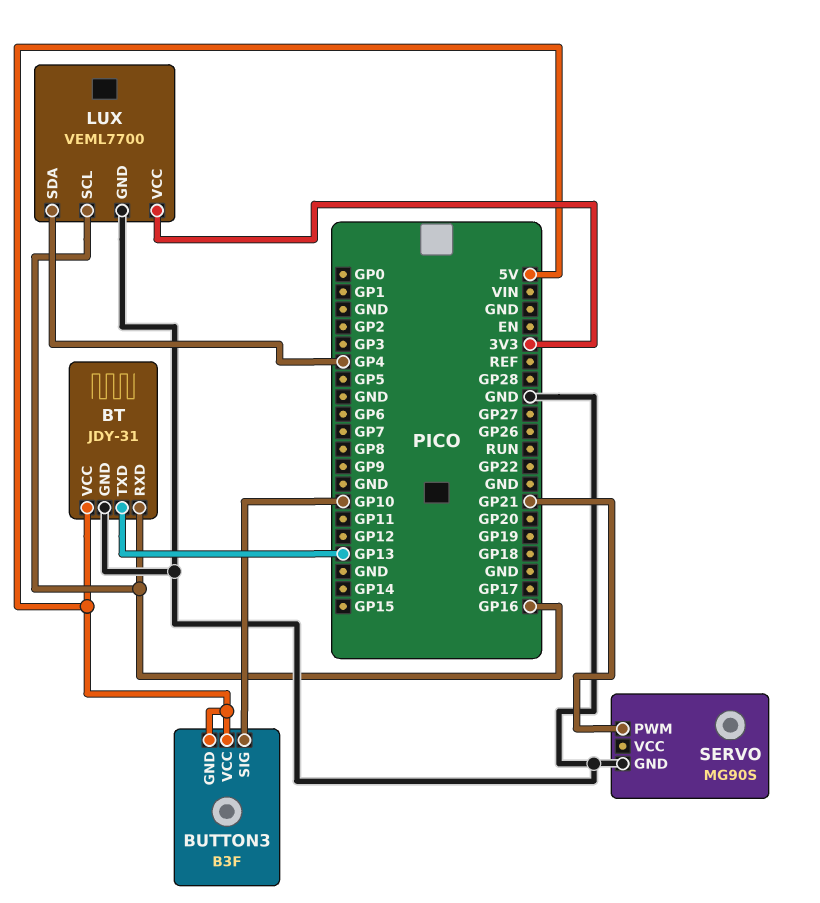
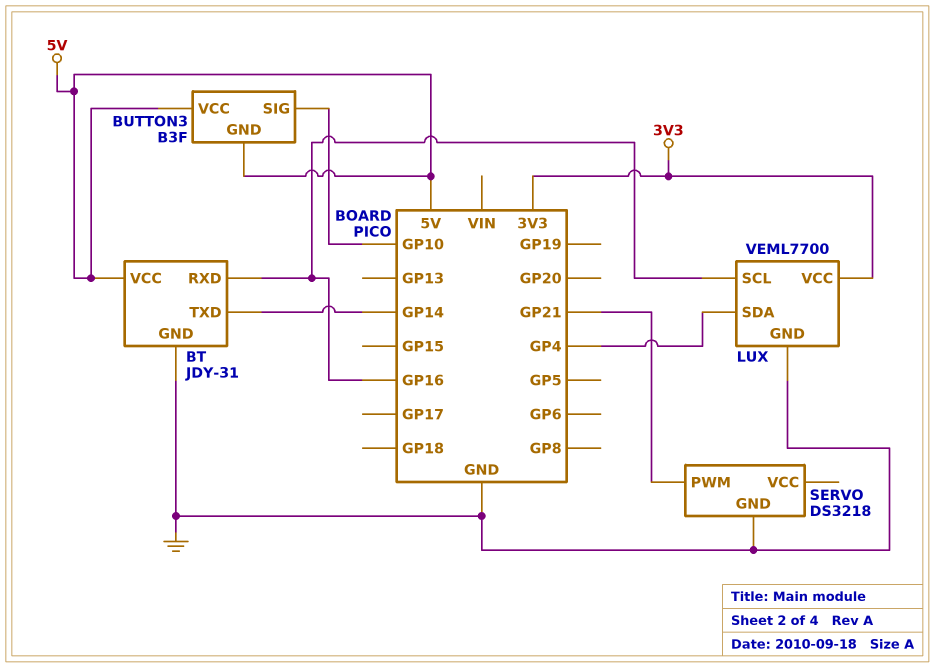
BT pin TXD: GP13 -> GP14
SERVO: MG90S -> DS3218

